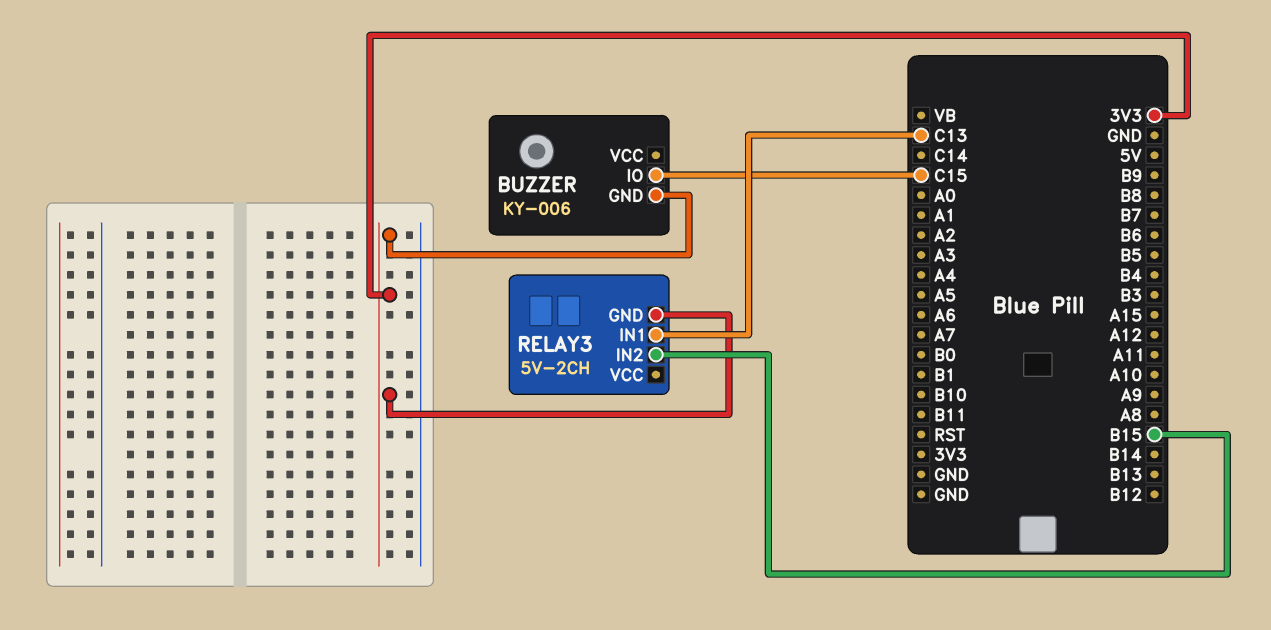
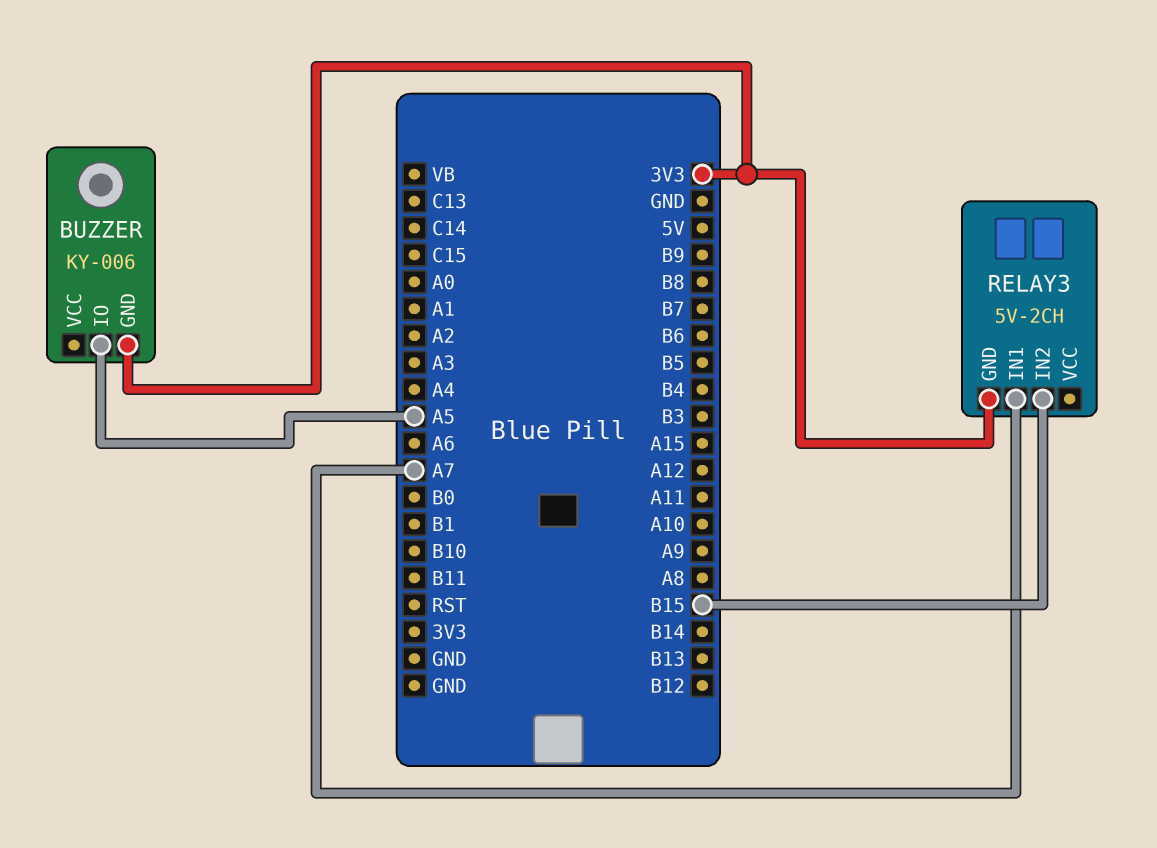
BUZZER pin IO: C15 -> A5
RELAY3 pin IN1: C13 -> A7

